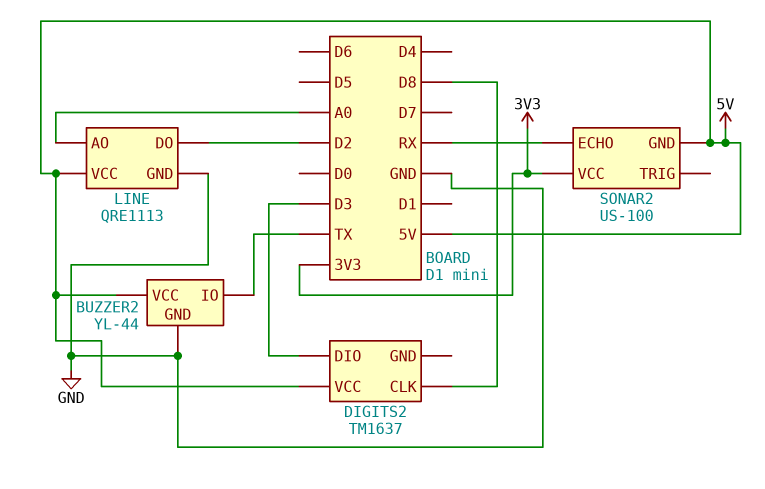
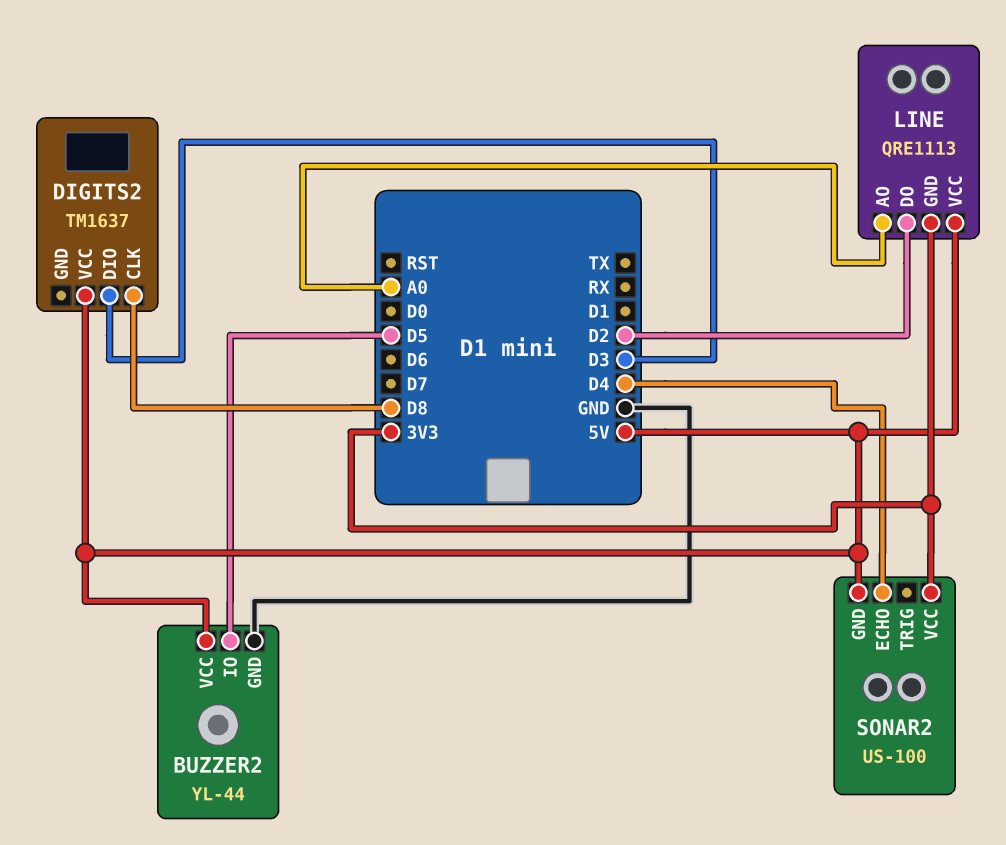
BUZZER2 pin IO: TX -> D5
LINE pin GND: GND -> 3V3
SONAR2 pin ECHO: RX -> D4

